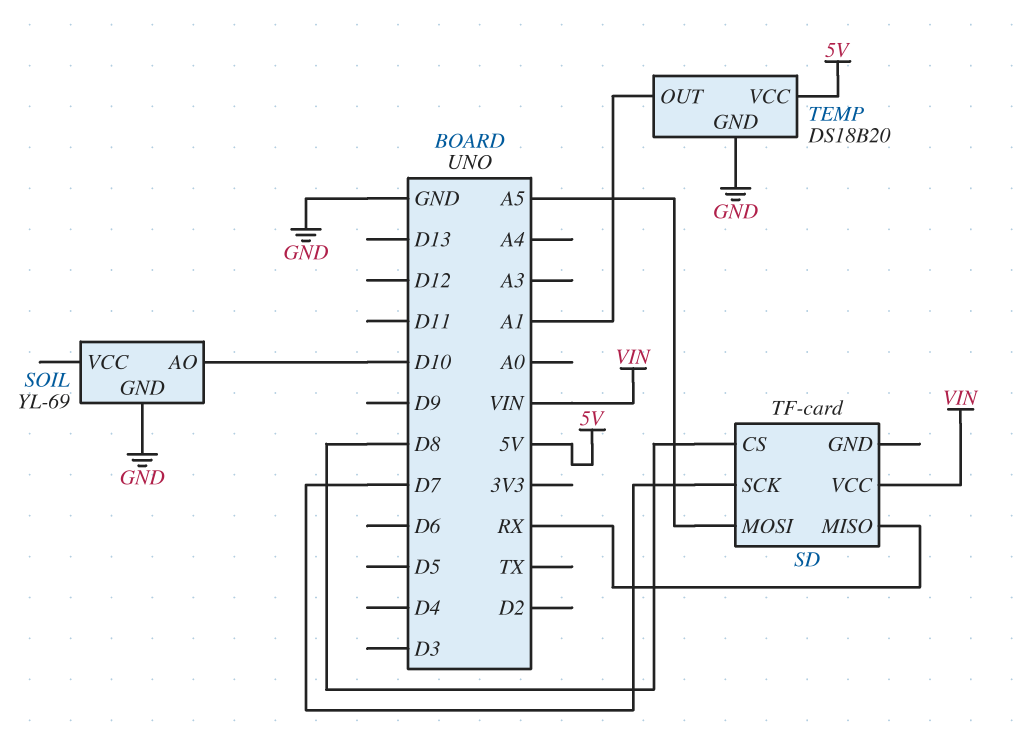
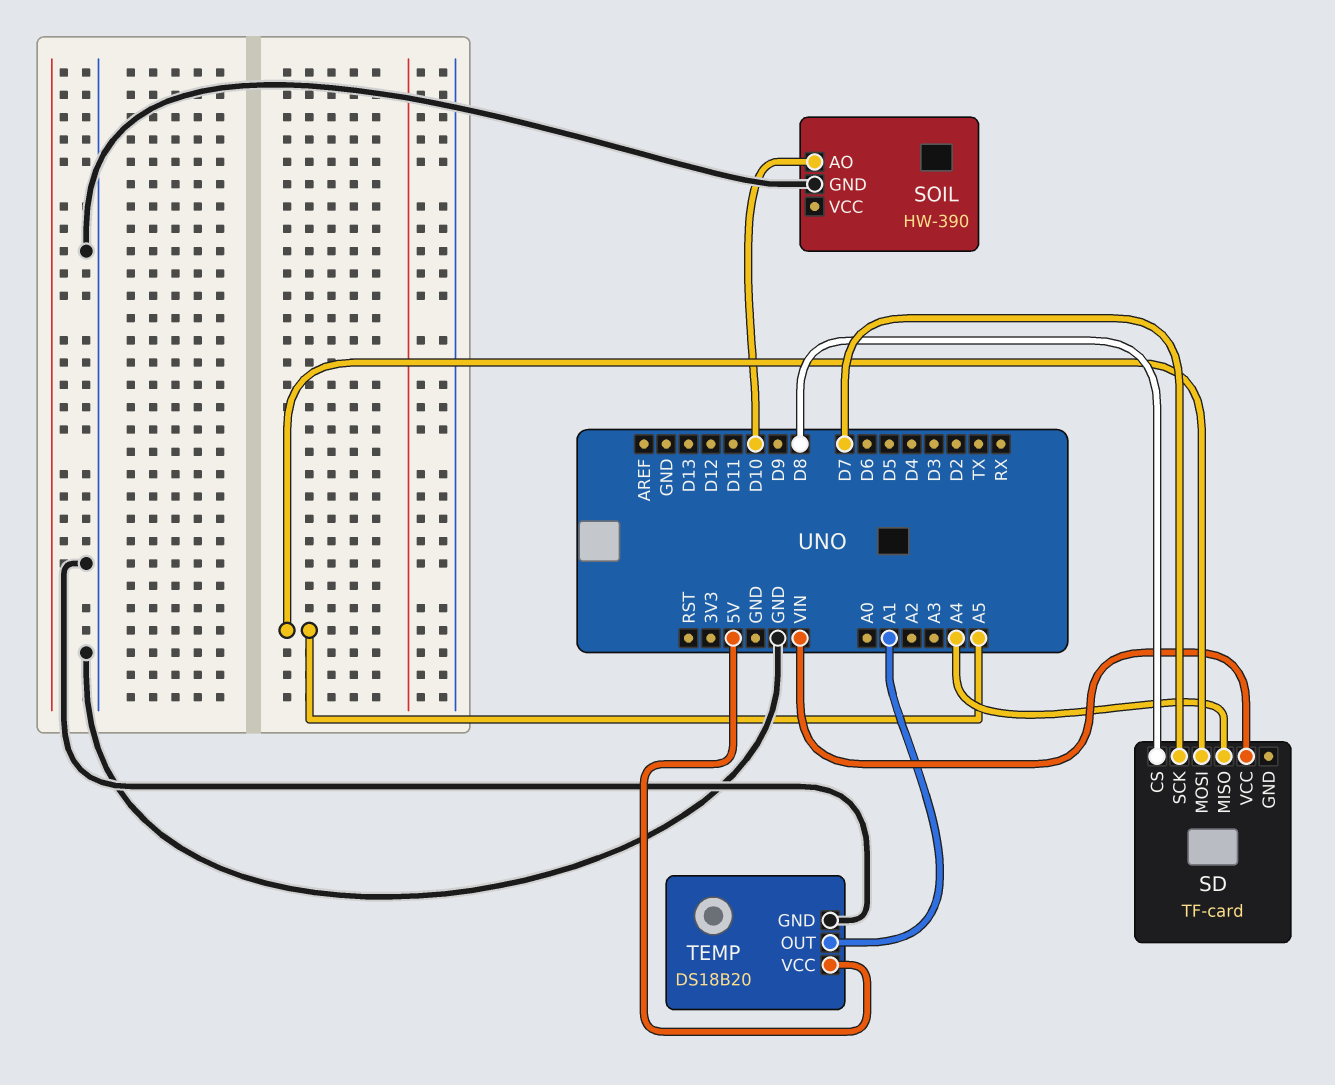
SD pin MISO: RX -> A4
SOIL: YL-69 -> HW-390

